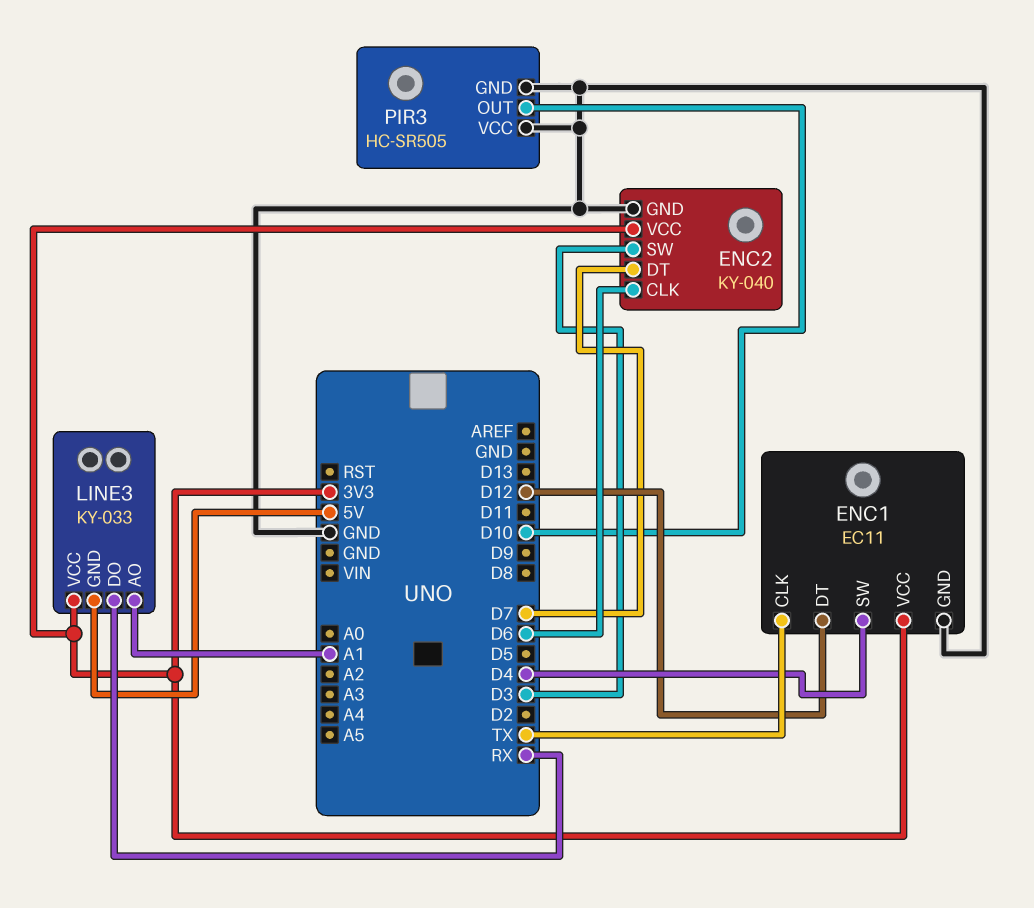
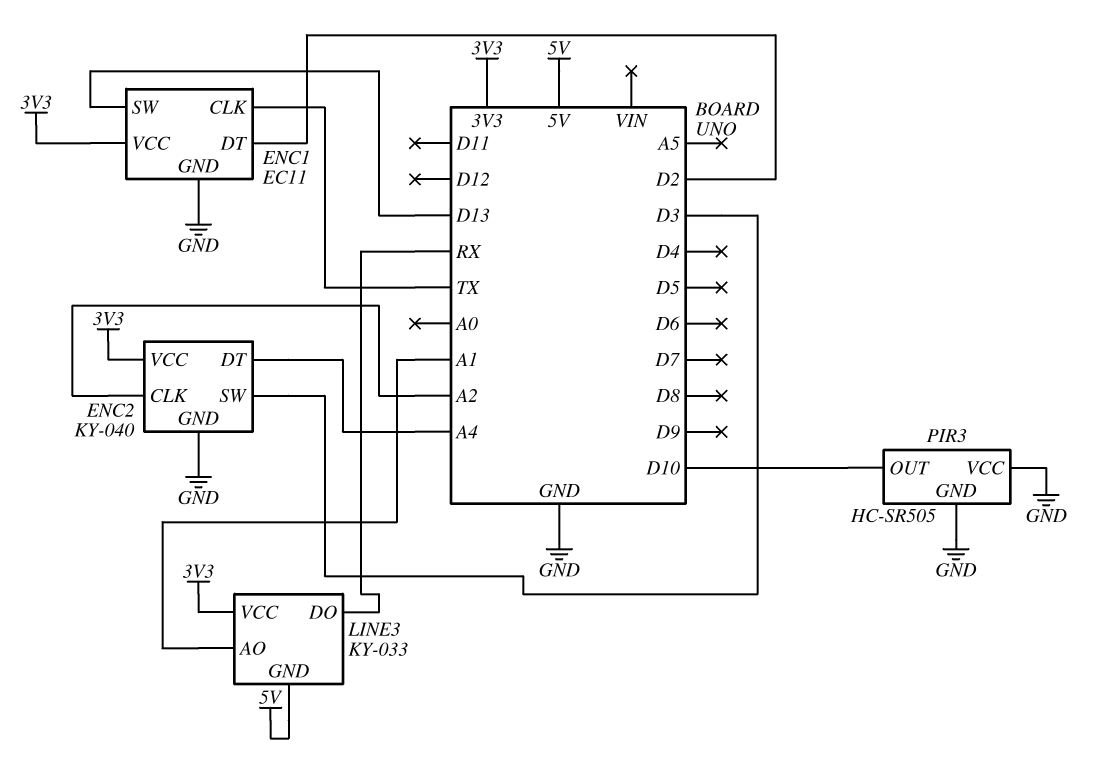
ENC1 pin DT: D12 -> D2
ENC1 pin SW: D4 -> D13
ENC2 pin CLK: D6 -> A2
ENC2 pin DT: D7 -> A4

